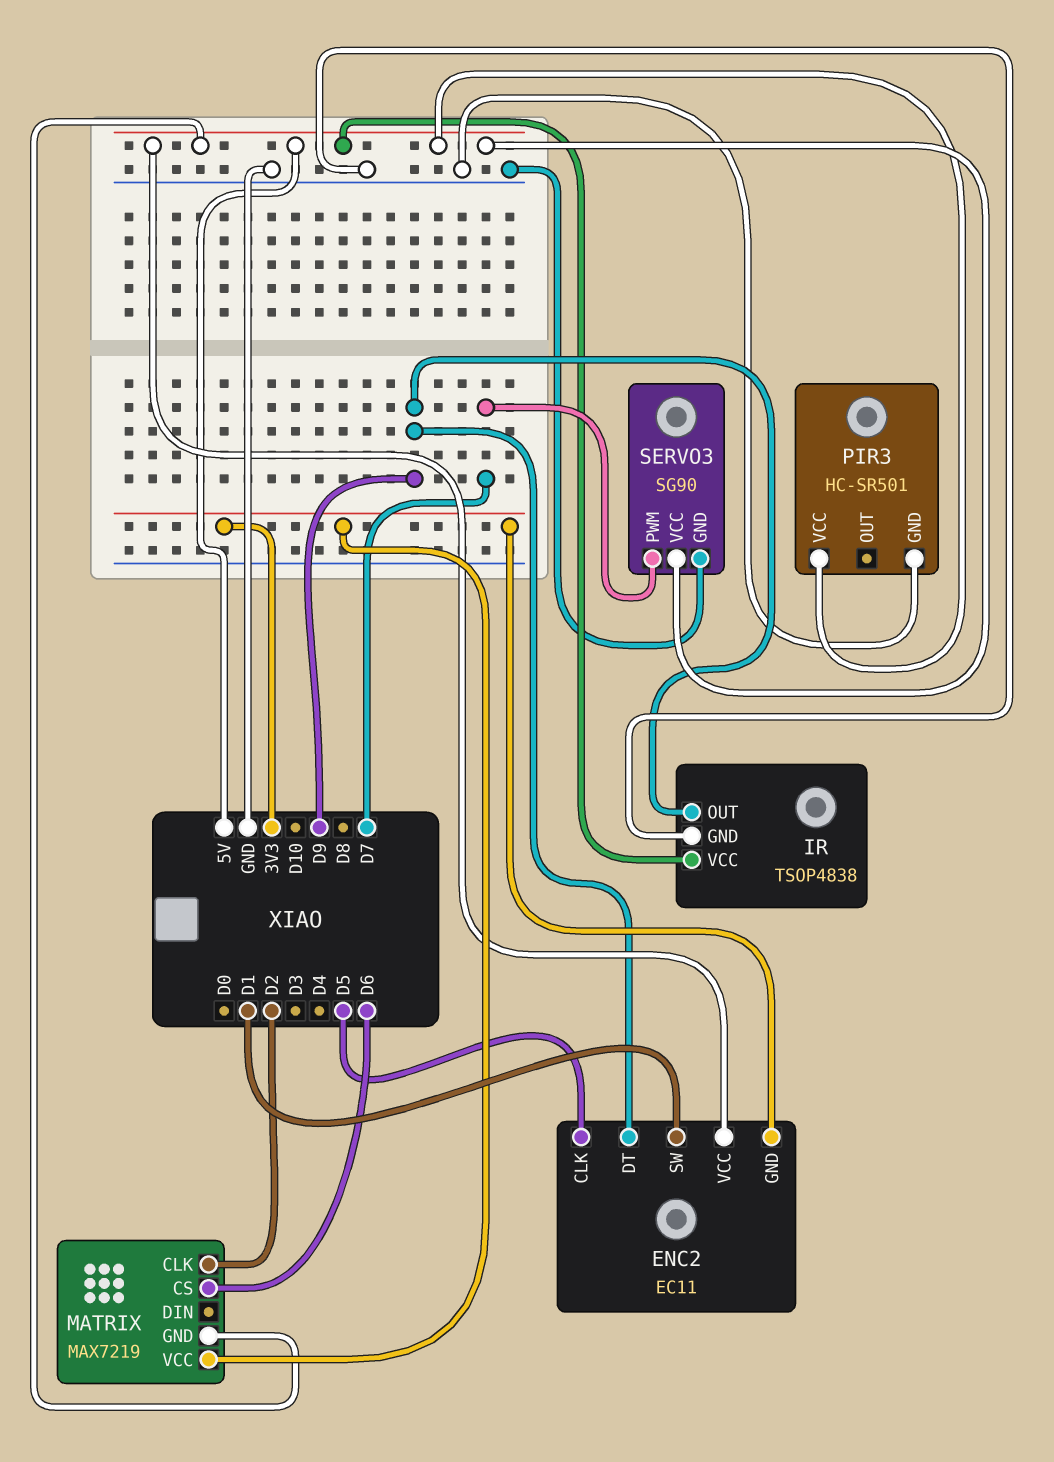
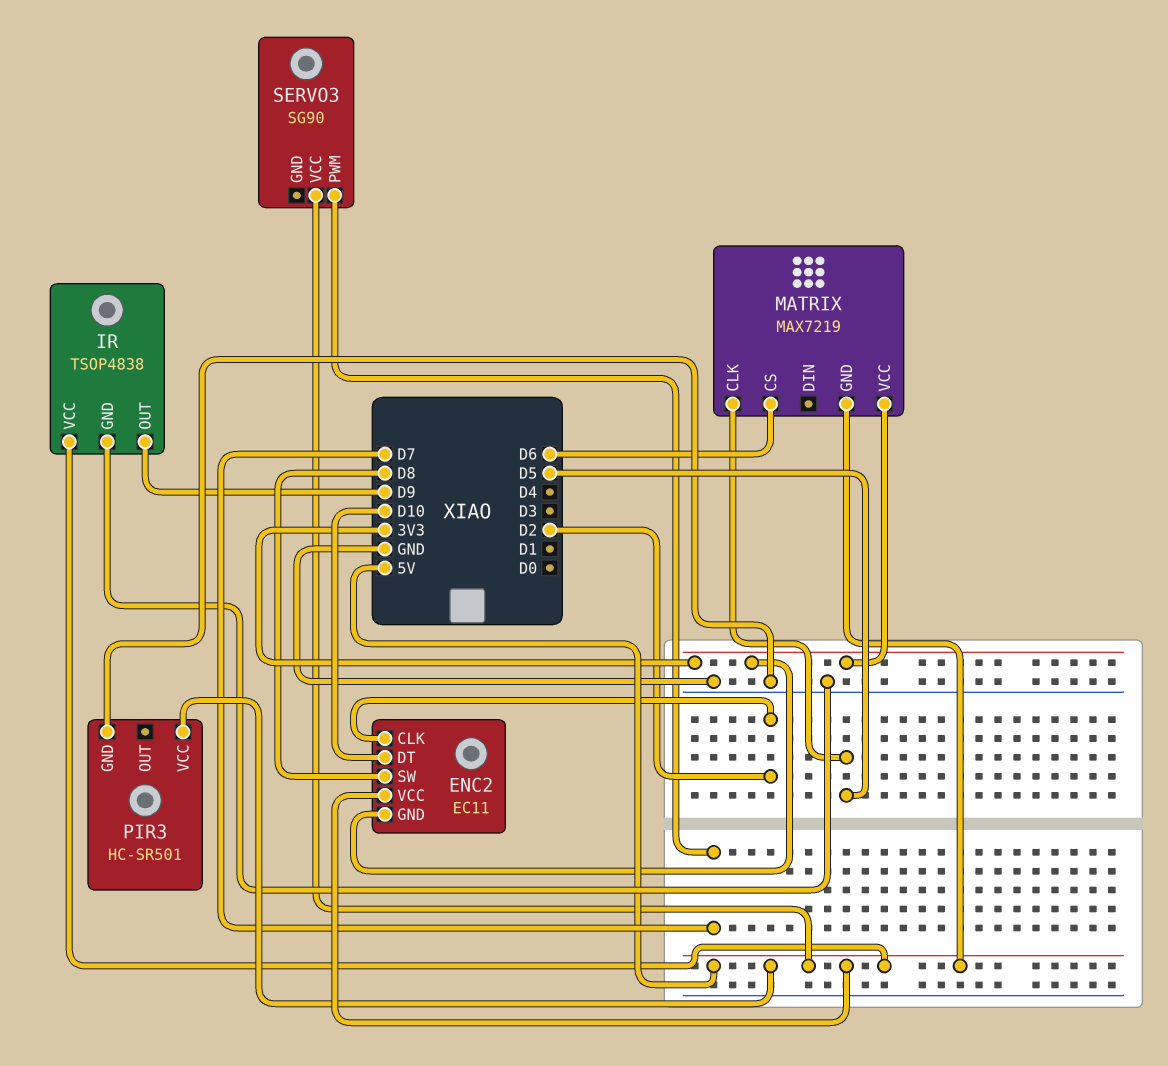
ENC2 pin CLK: D5 -> D2
ENC2 pin DT: D9 -> D10
ENC2 pin SW: D1 -> D8
MATRIX pin CLK: D2 -> D5
SERVO3 pin GND: GND -> none

